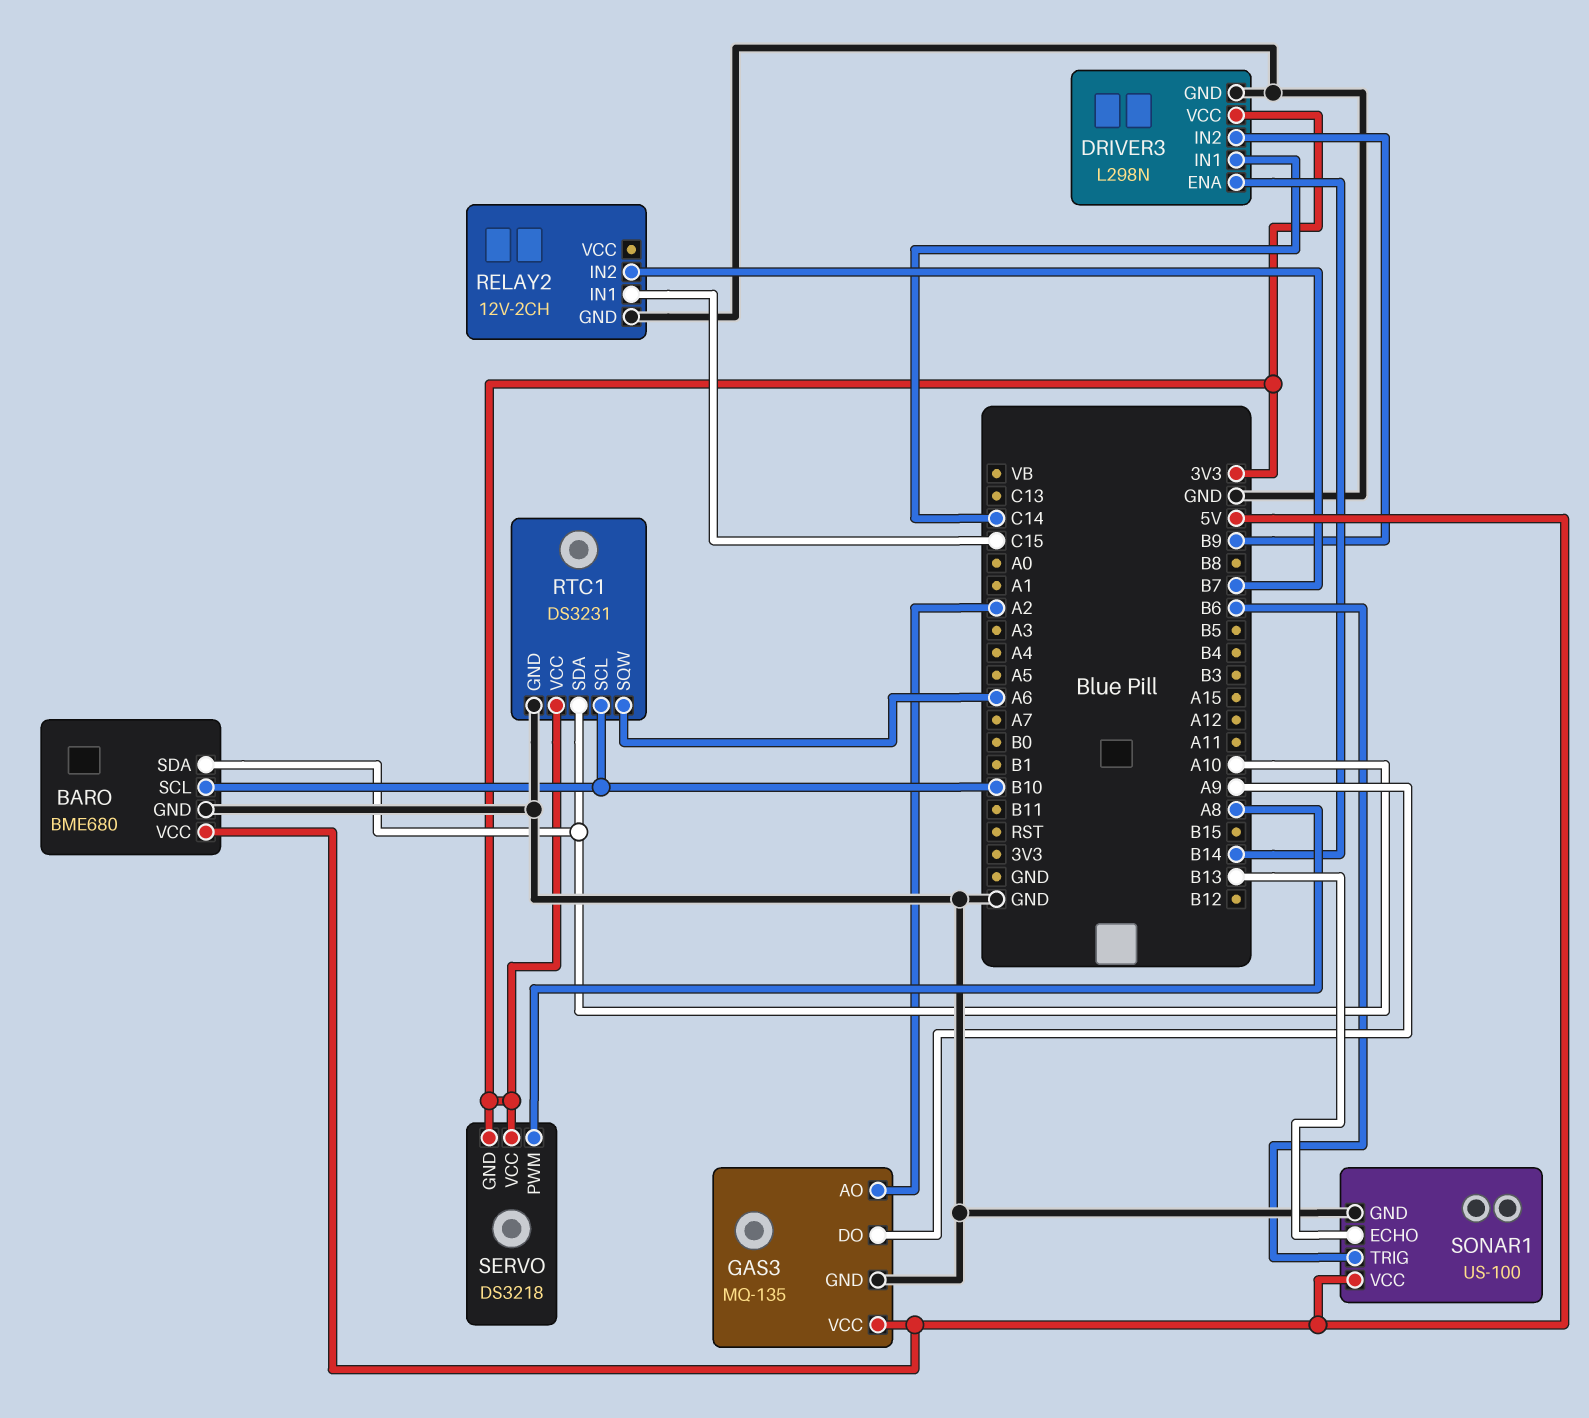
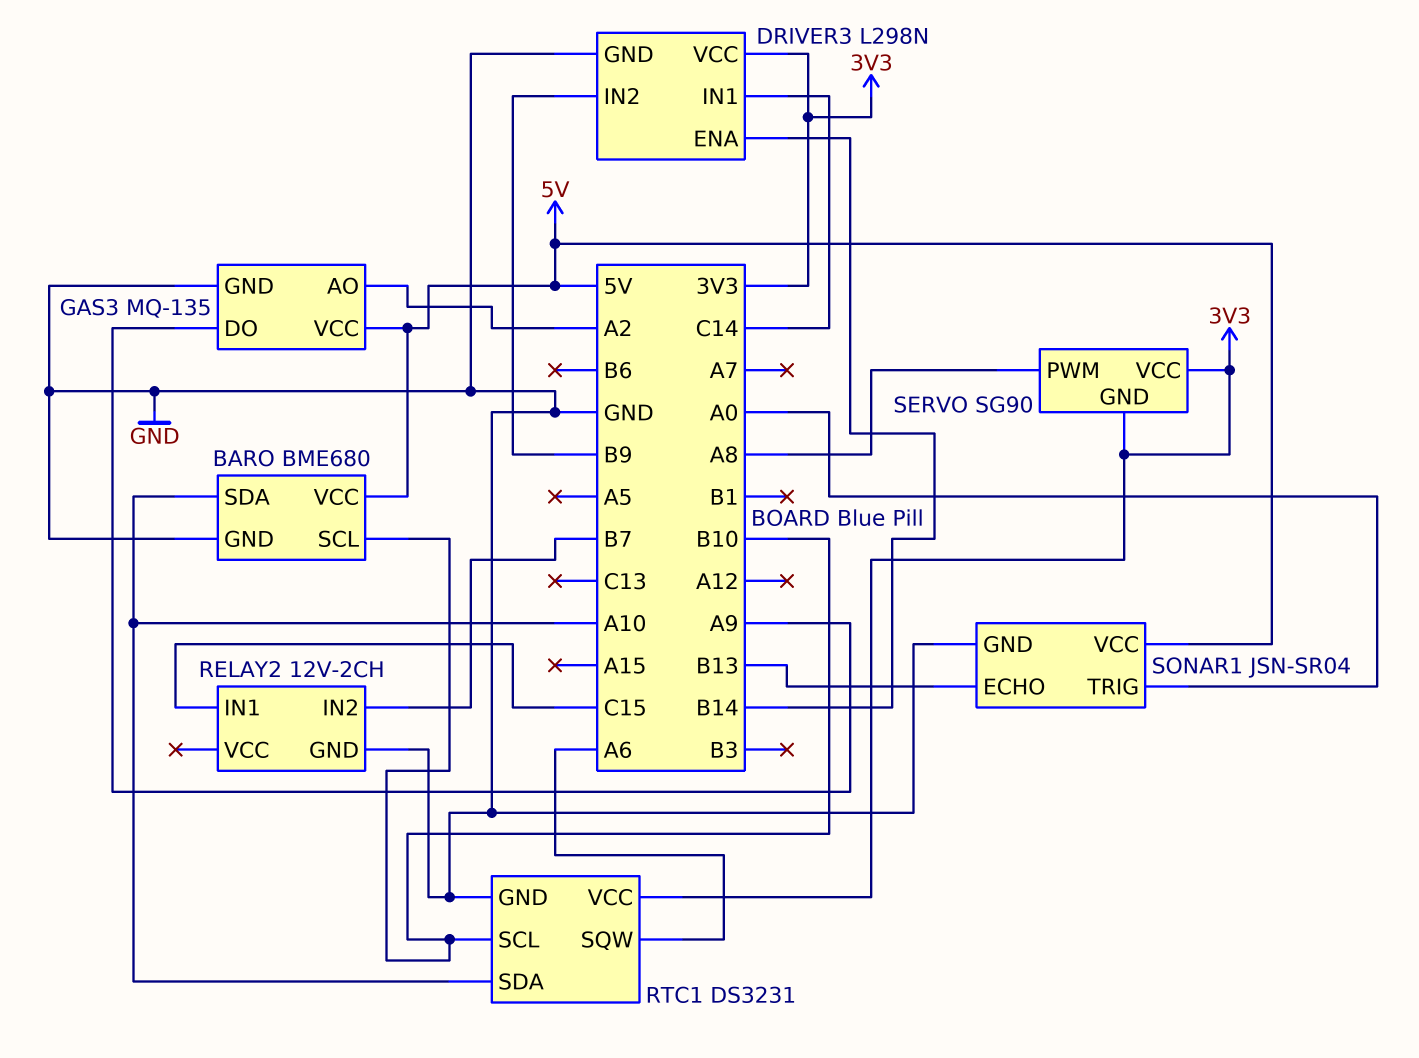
SERVO: DS3218 -> SG90
SONAR1: US-100 -> JSN-SR04
SONAR1 pin TRIG: B6 -> A0

